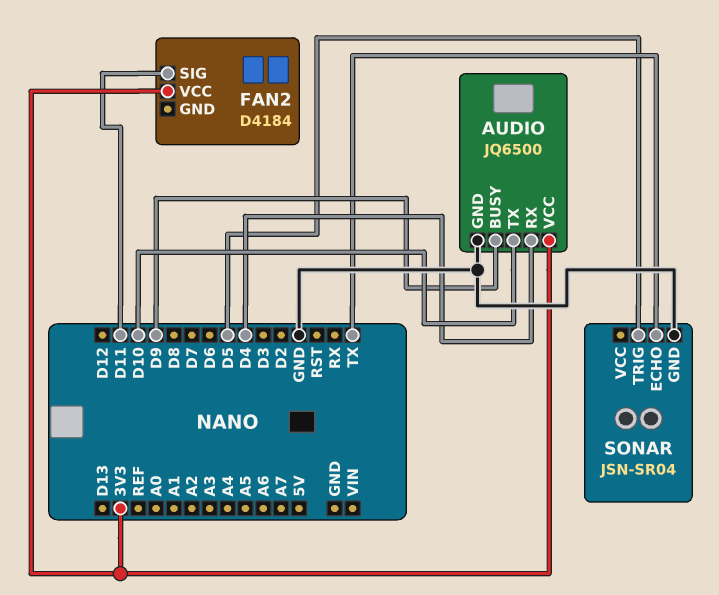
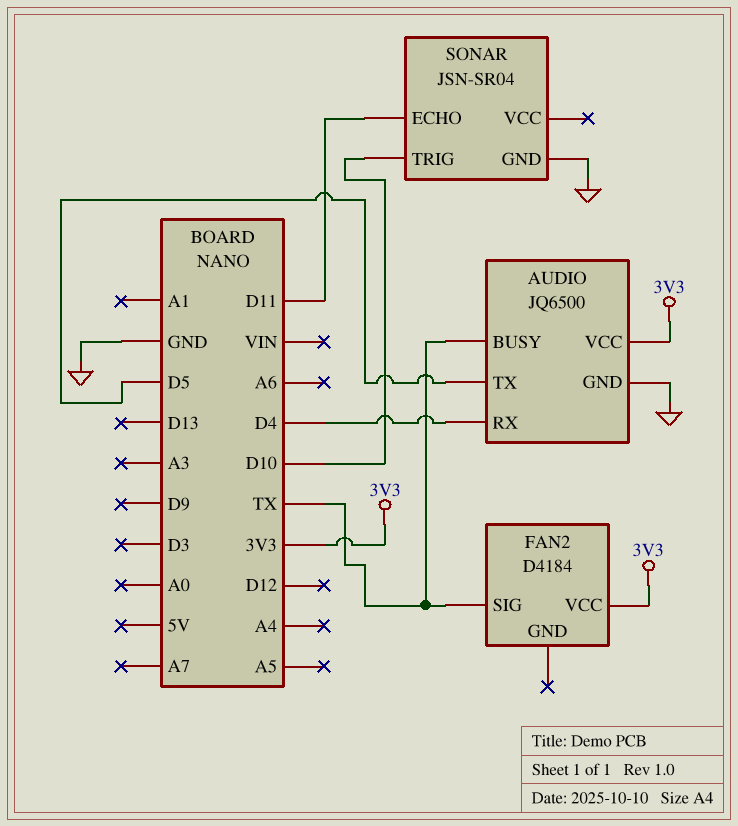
AUDIO pin BUSY: D9 -> TX
AUDIO pin TX: D10 -> D5
FAN2 pin SIG: D11 -> TX
SONAR pin ECHO: TX -> D11
SONAR pin TRIG: D5 -> D10

